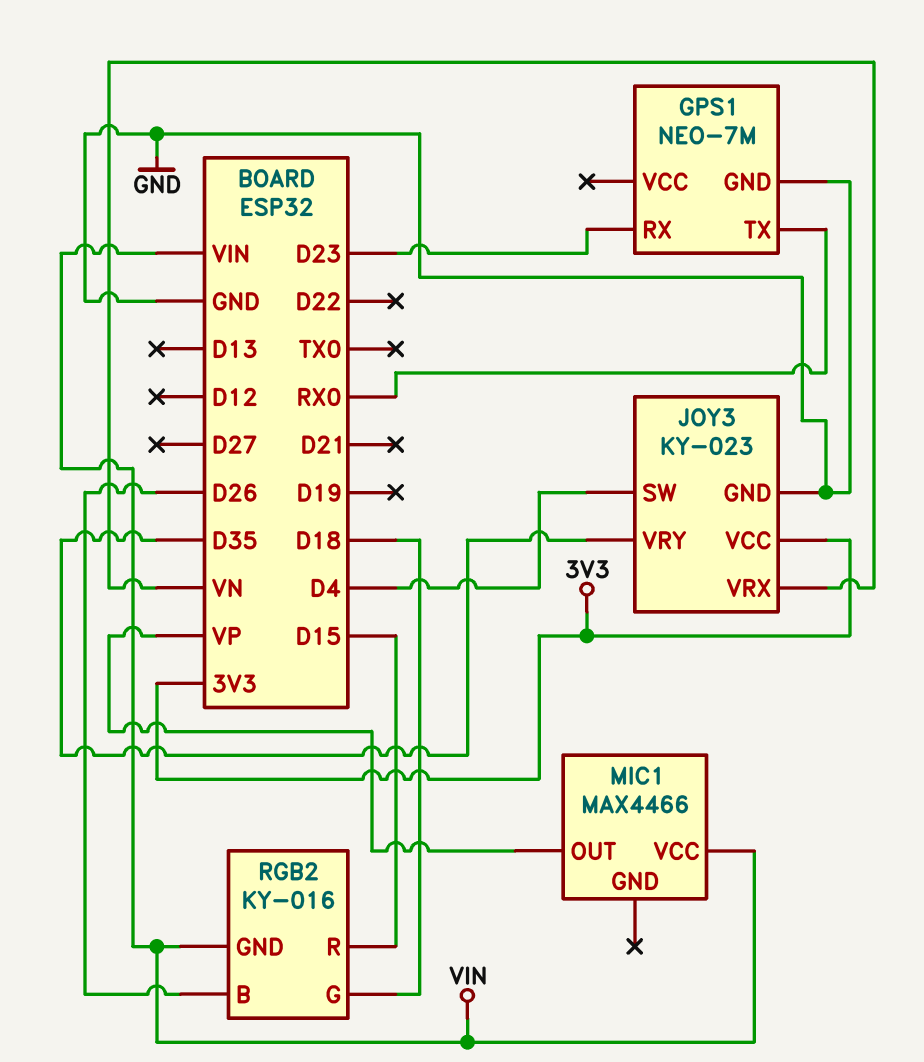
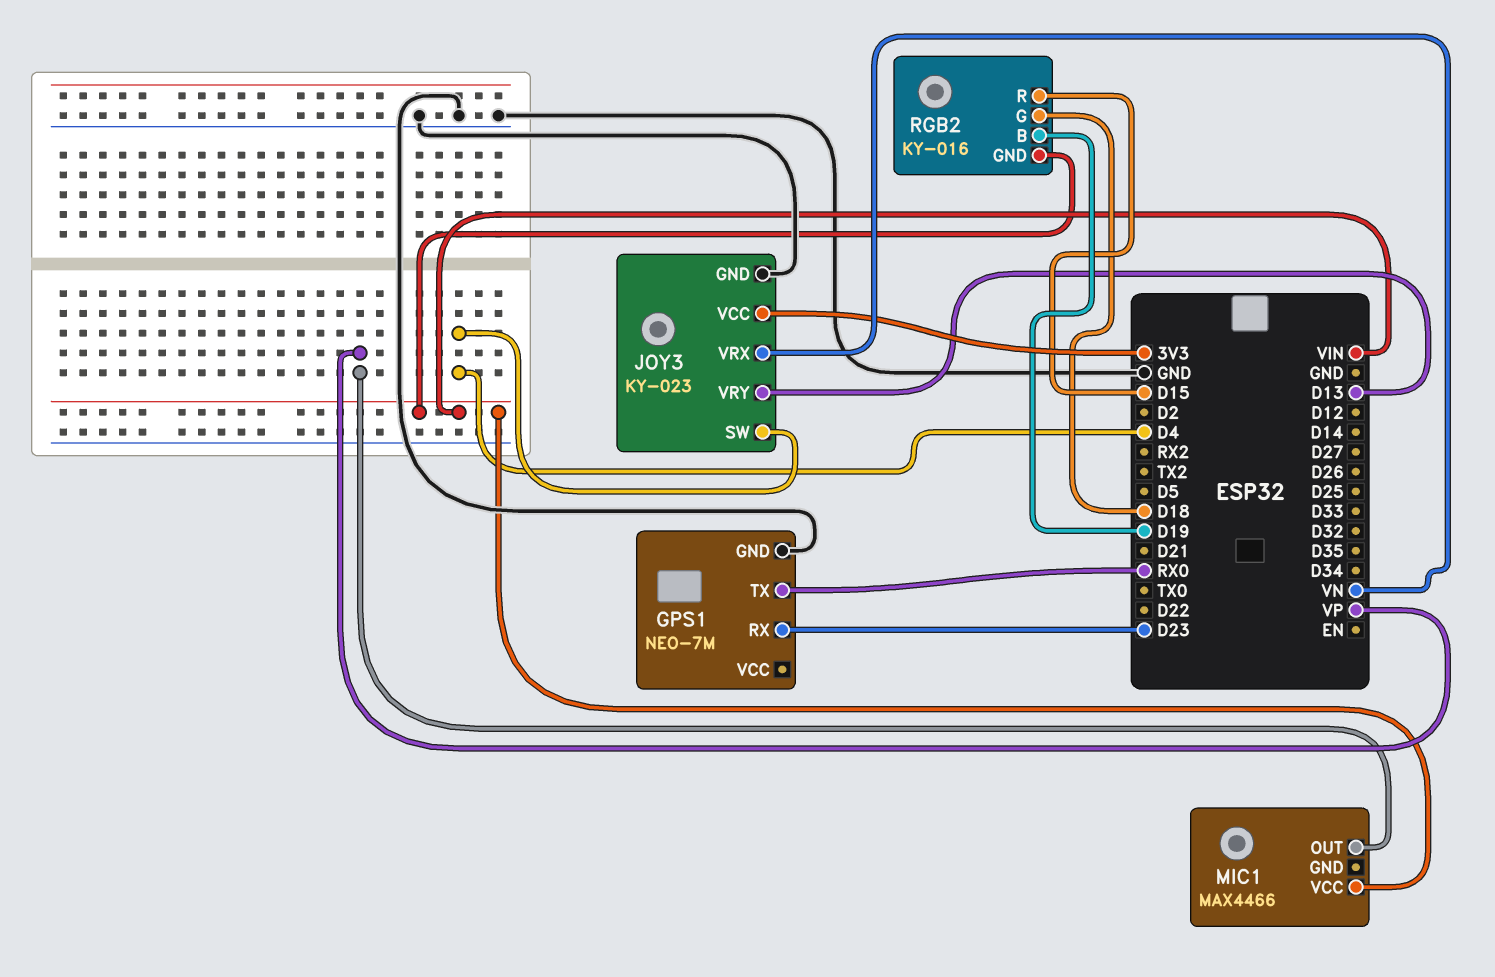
JOY3 pin VRY: D35 -> D13
RGB2 pin B: D26 -> D19

